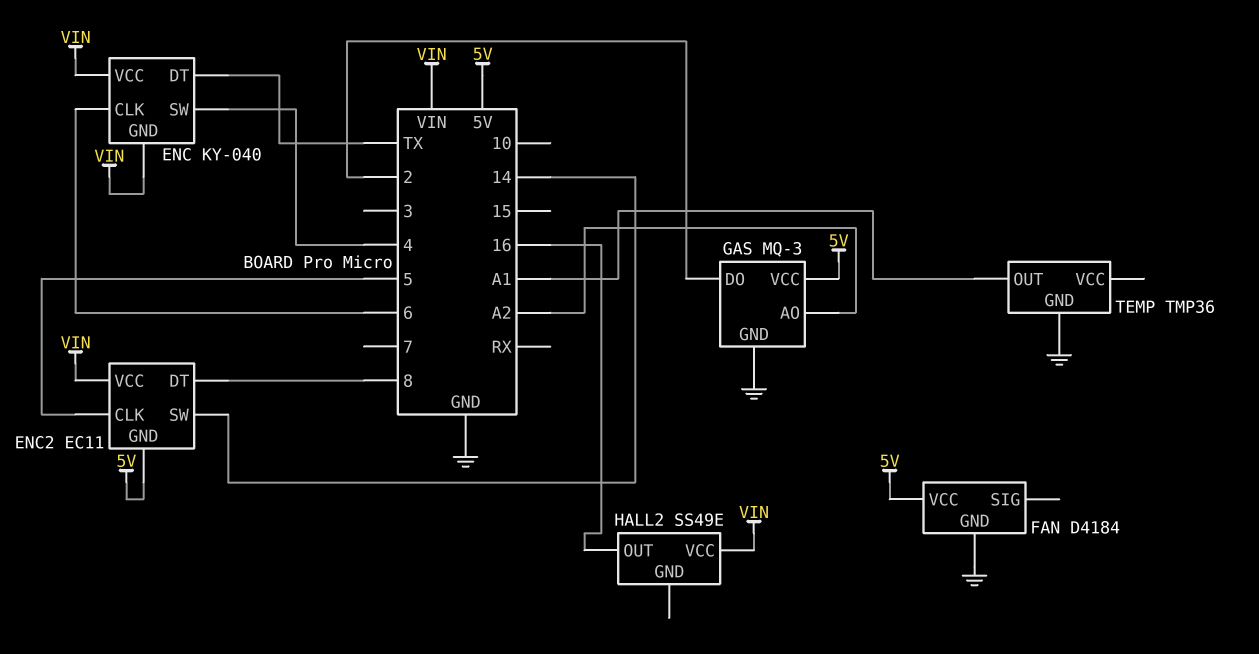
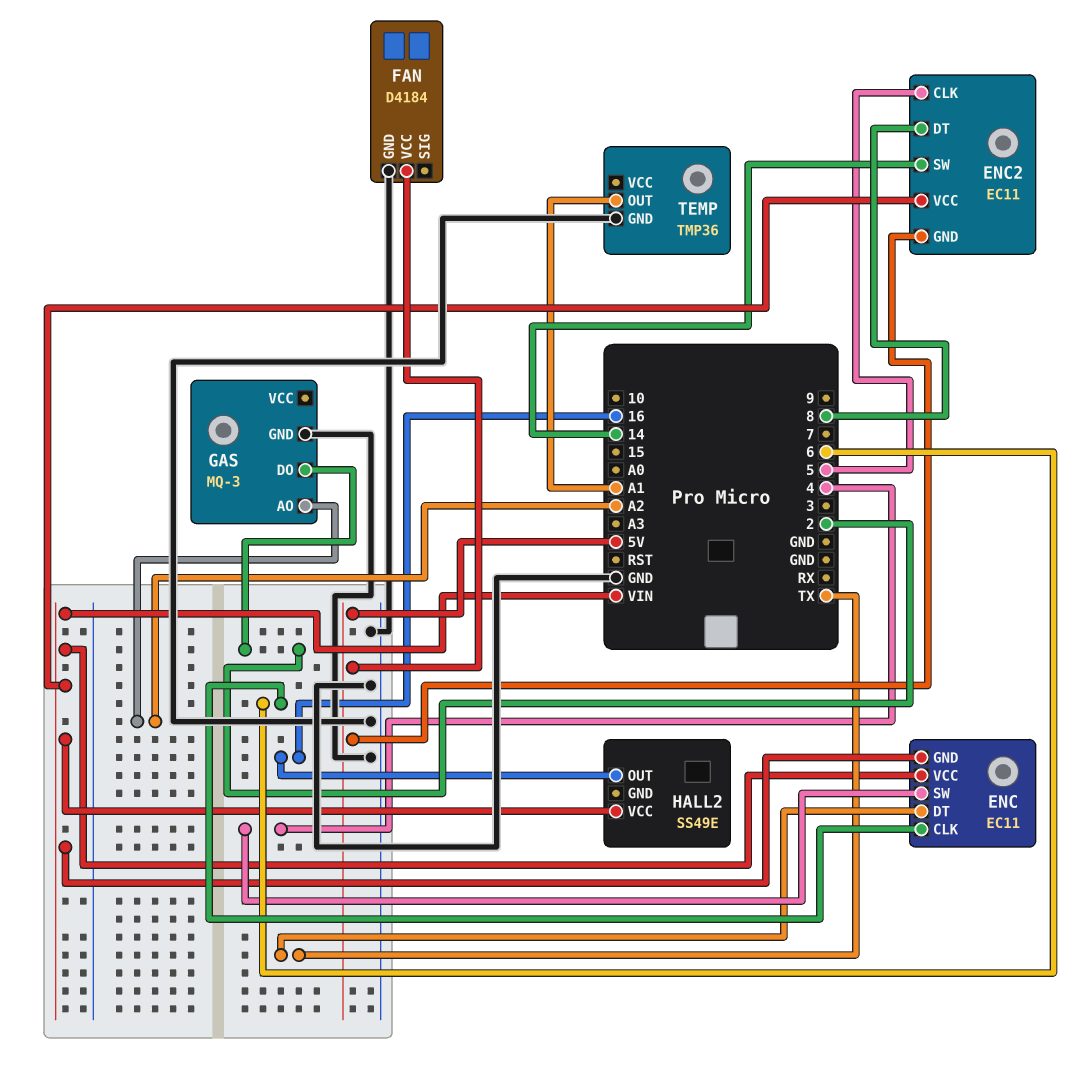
ENC: KY-040 -> EC11
GAS pin VCC: 5V -> none

